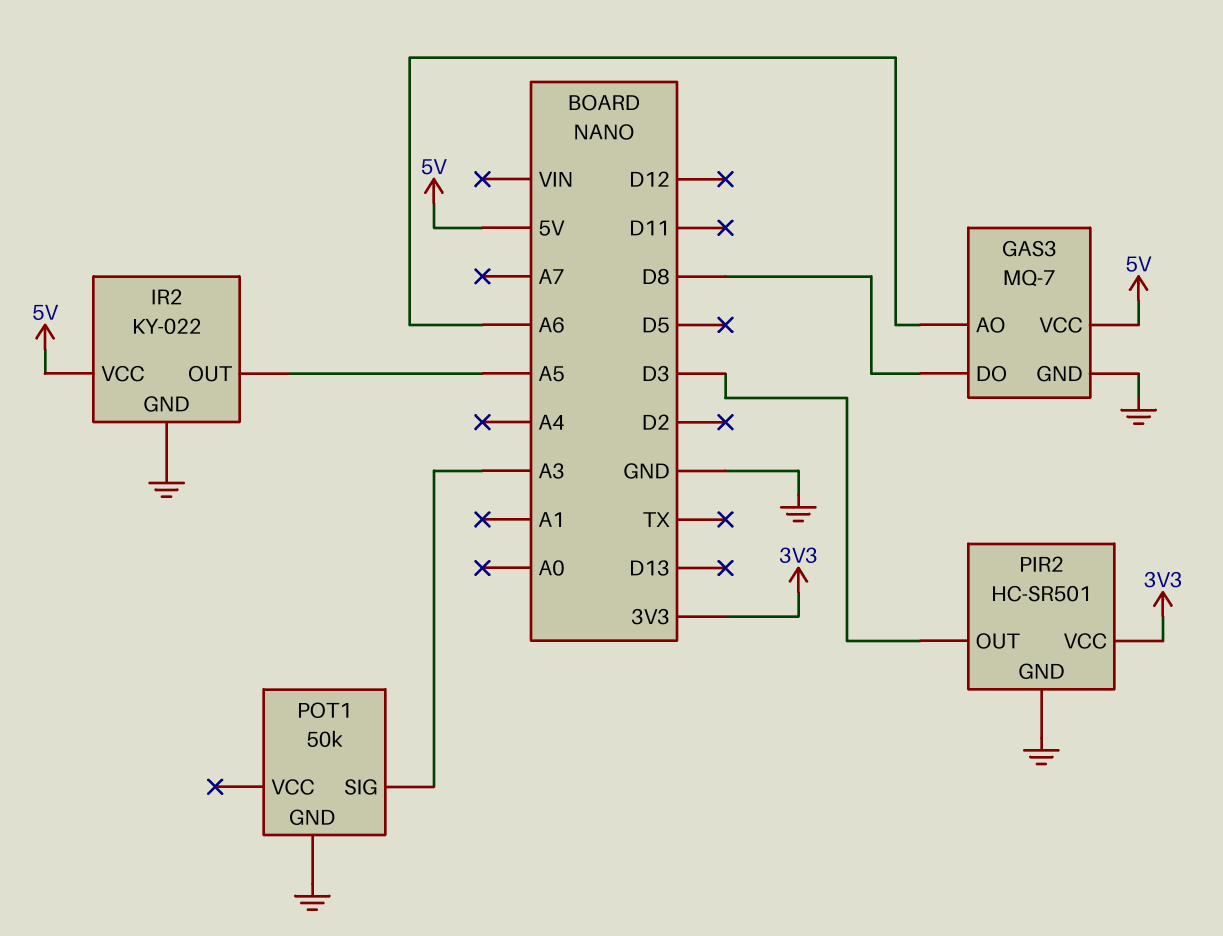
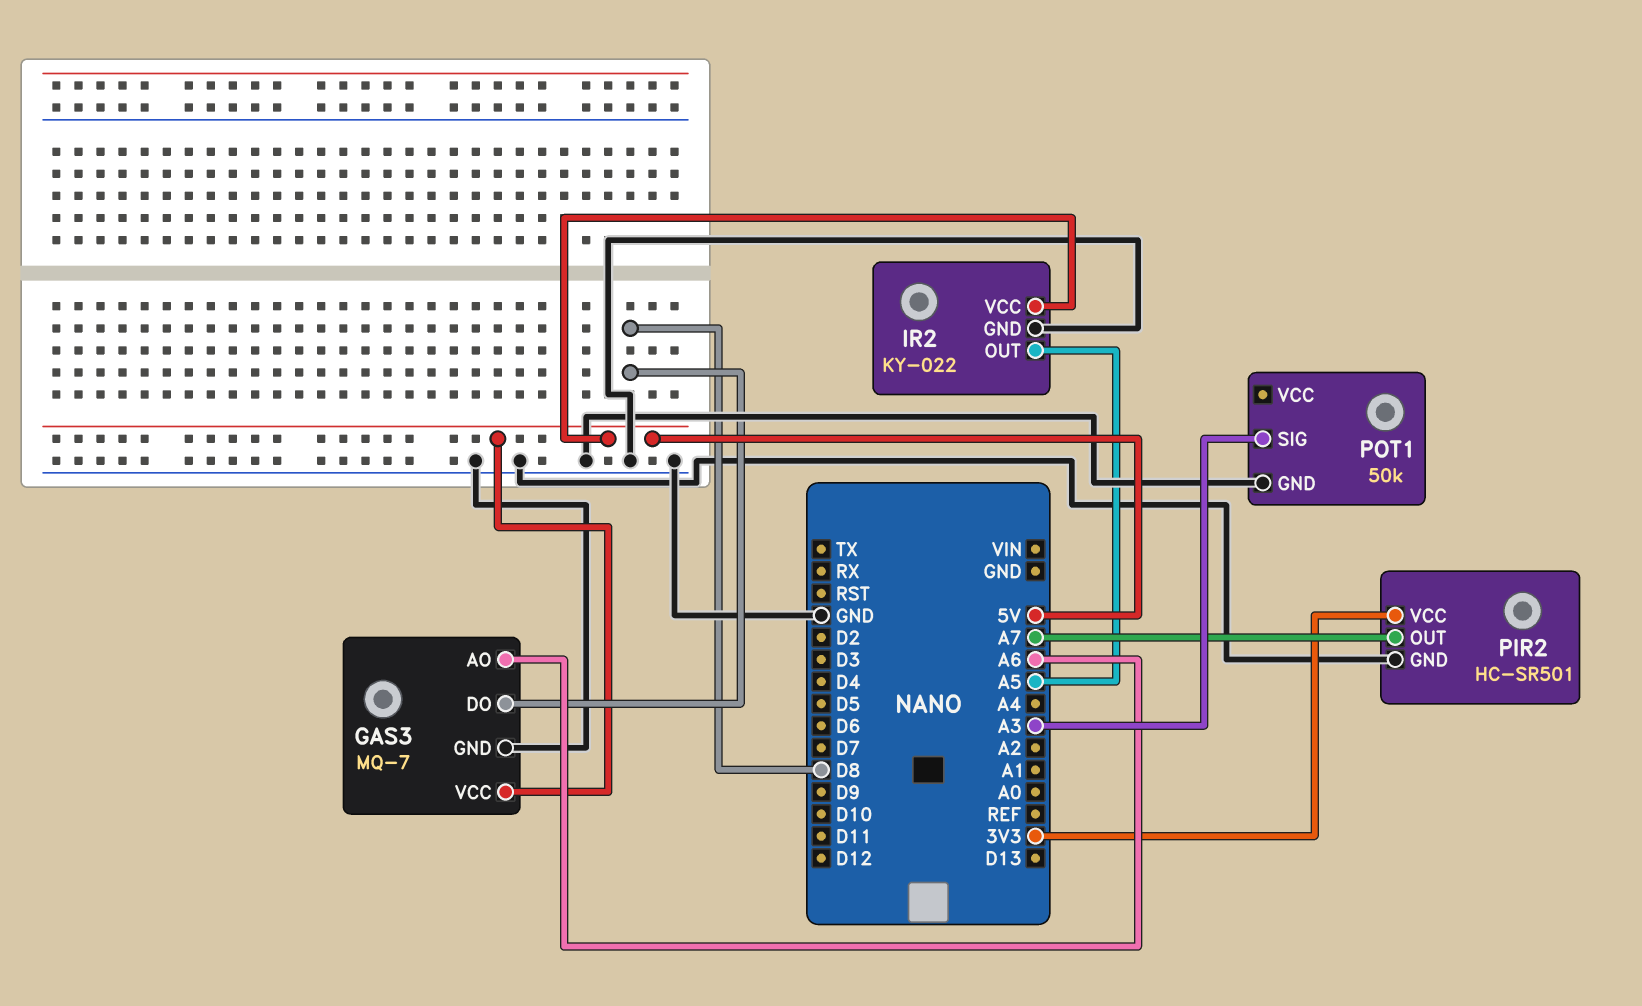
PIR2 pin OUT: D3 -> A7

